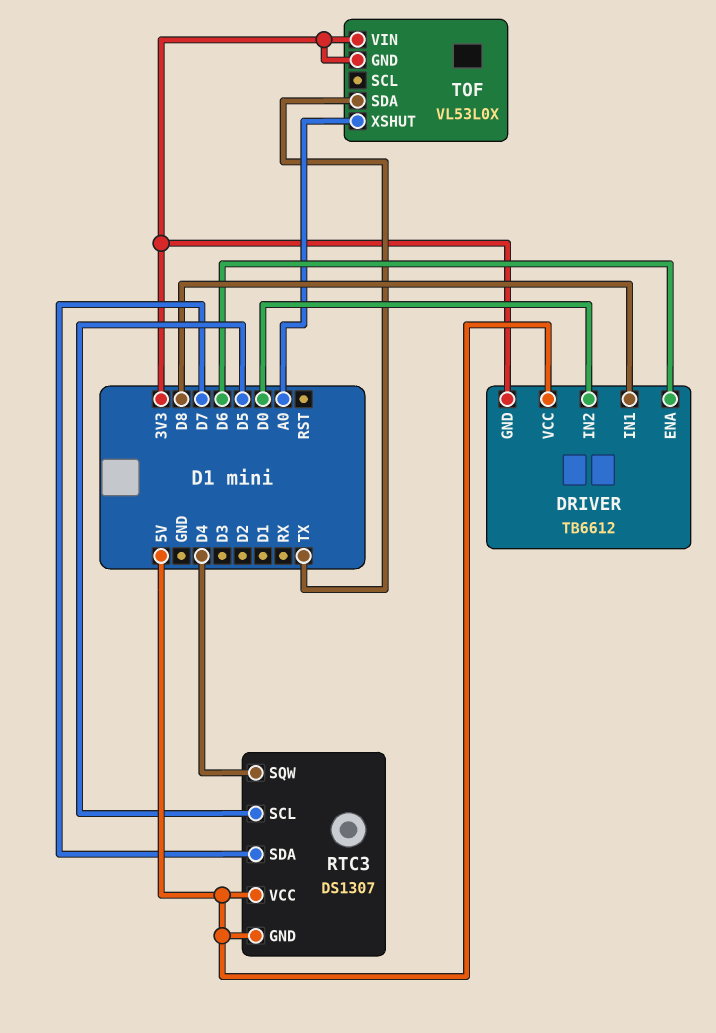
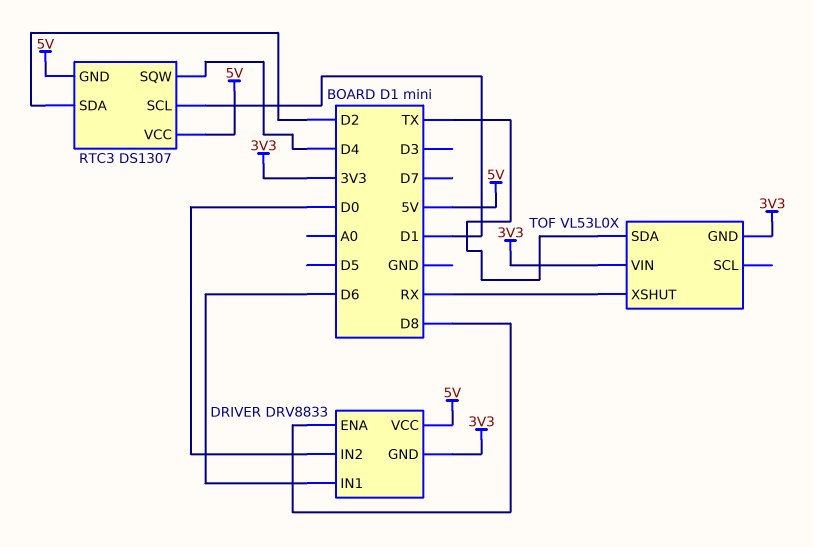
DRIVER: TB6612 -> DRV8833
DRIVER pin ENA: D6 -> D8
DRIVER pin IN1: D8 -> D6
RTC3 pin SCL: D5 -> D1
RTC3 pin SDA: D7 -> D2
TOF pin XSHUT: A0 -> RX

